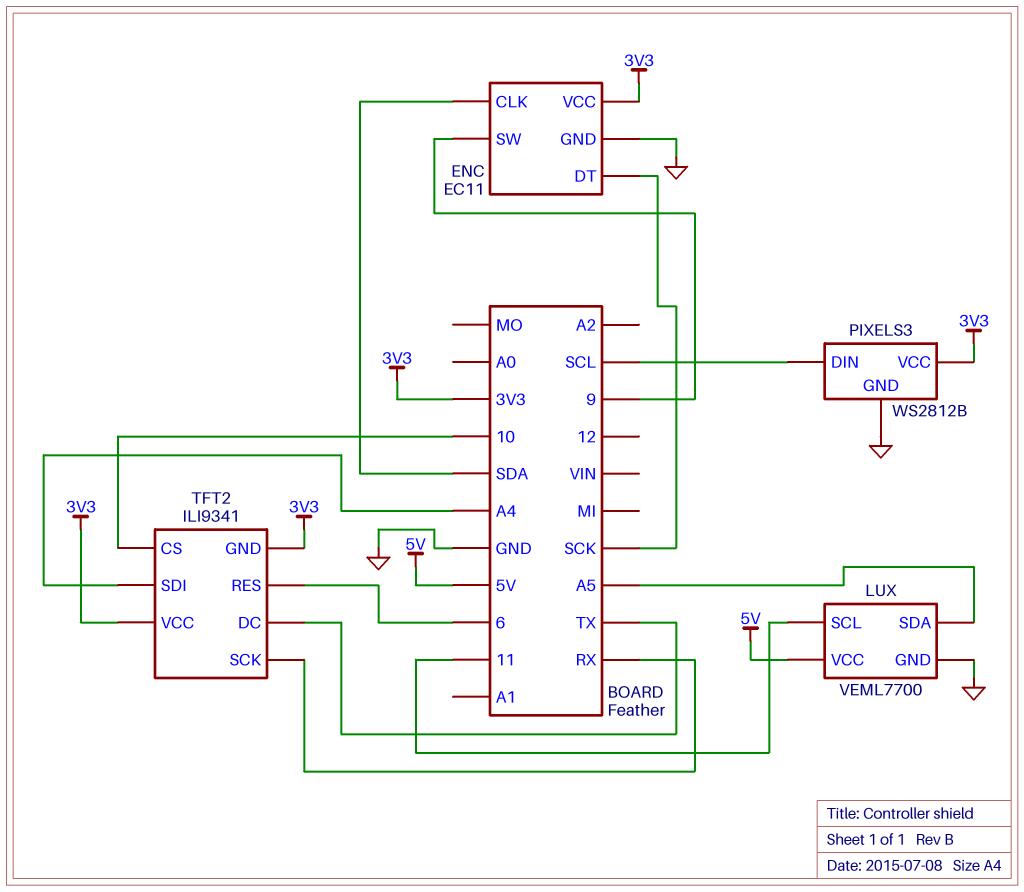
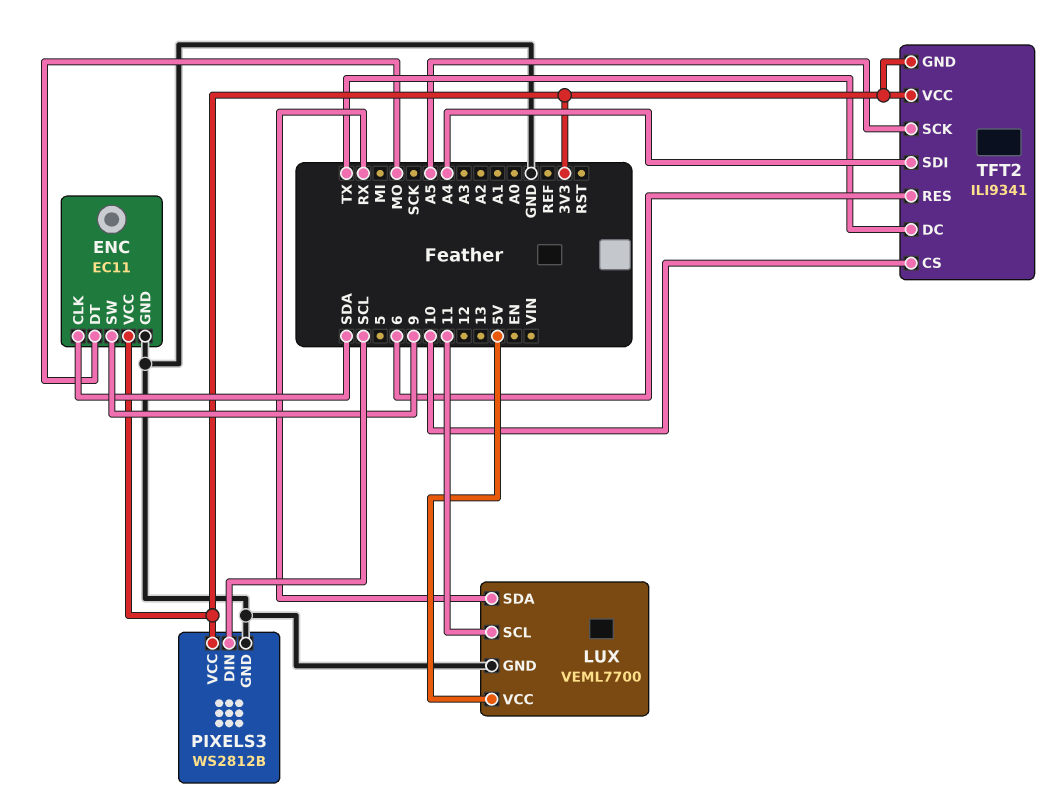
ENC pin DT: SCK -> MO
LUX pin SDA: A5 -> RX
TFT2 pin SCK: RX -> A5

